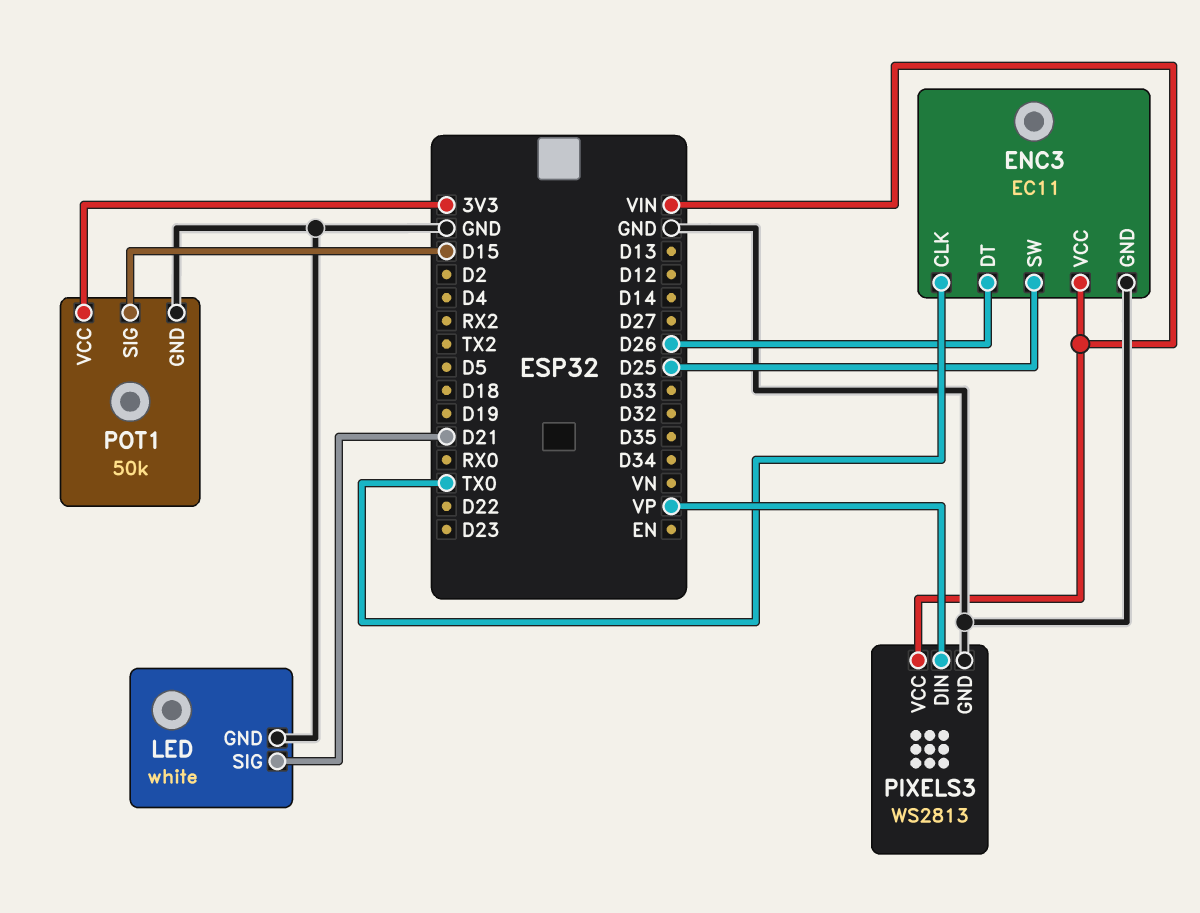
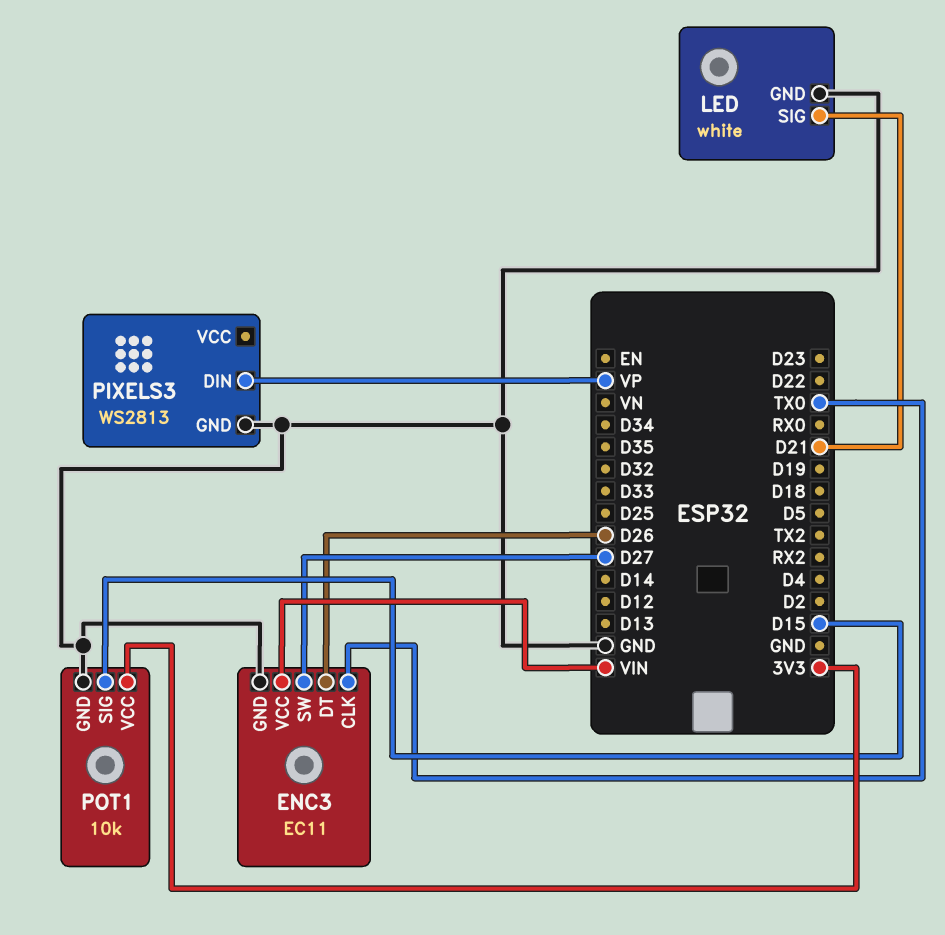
ENC3 pin SW: D25 -> D27
PIXELS3 pin VCC: VIN -> none
POT1: 50k -> 10k

